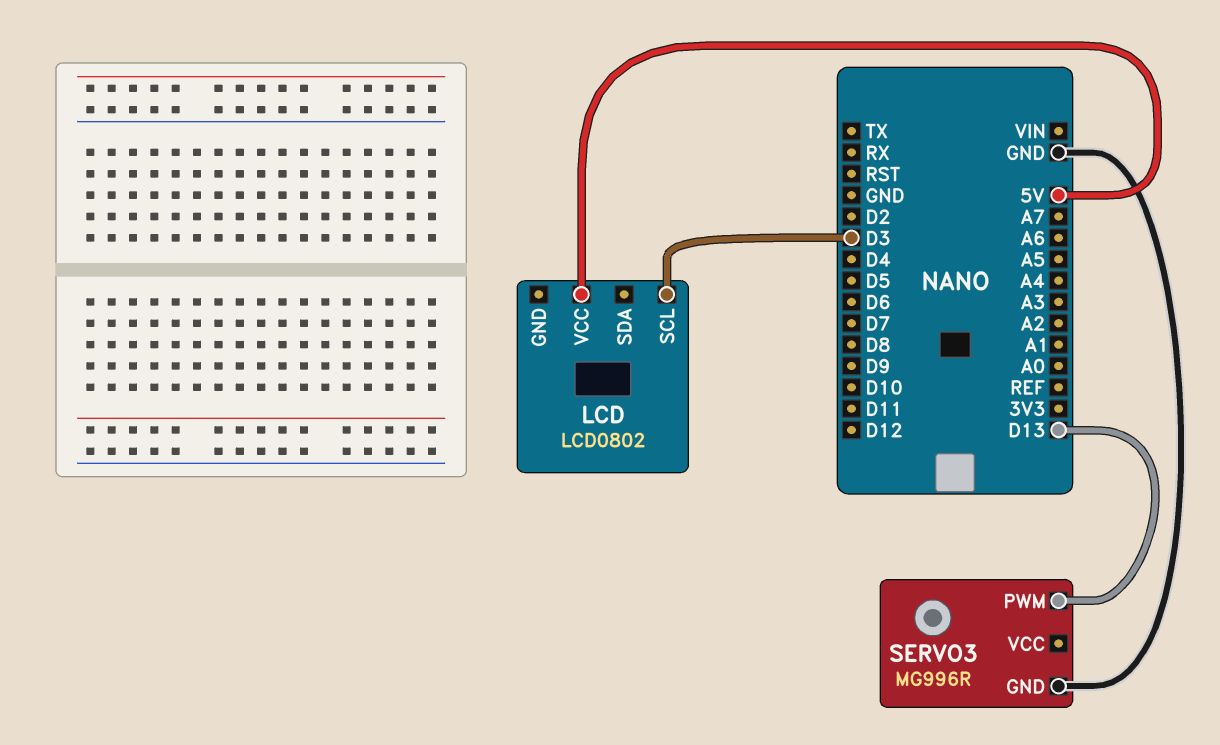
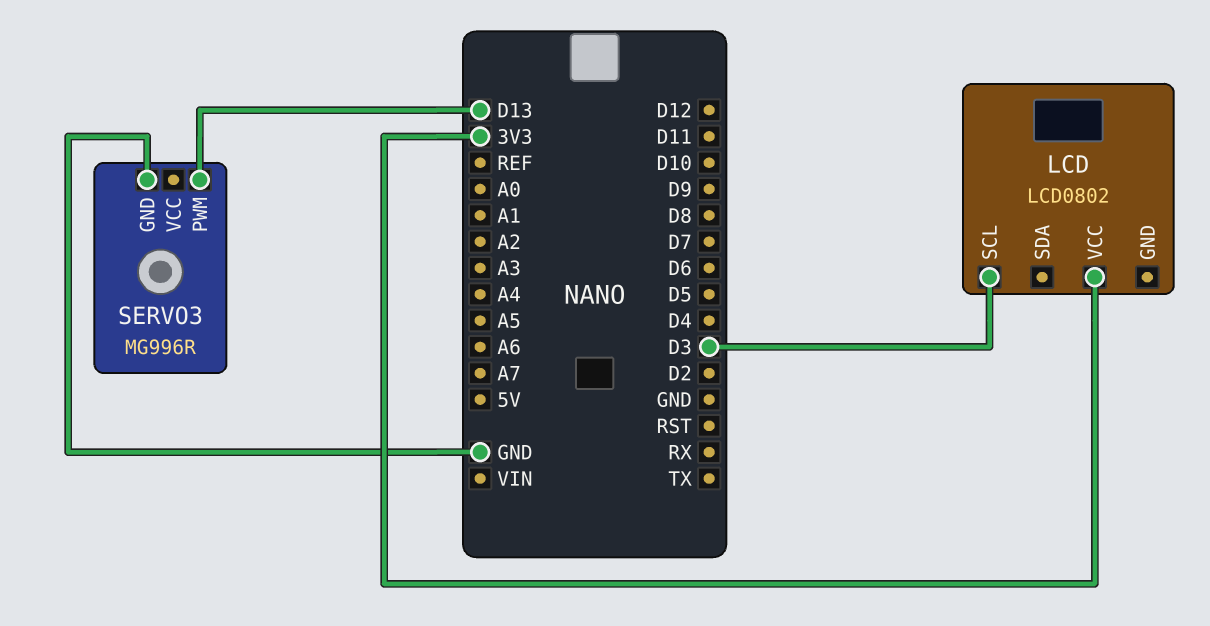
LCD pin VCC: 5V -> 3V3

